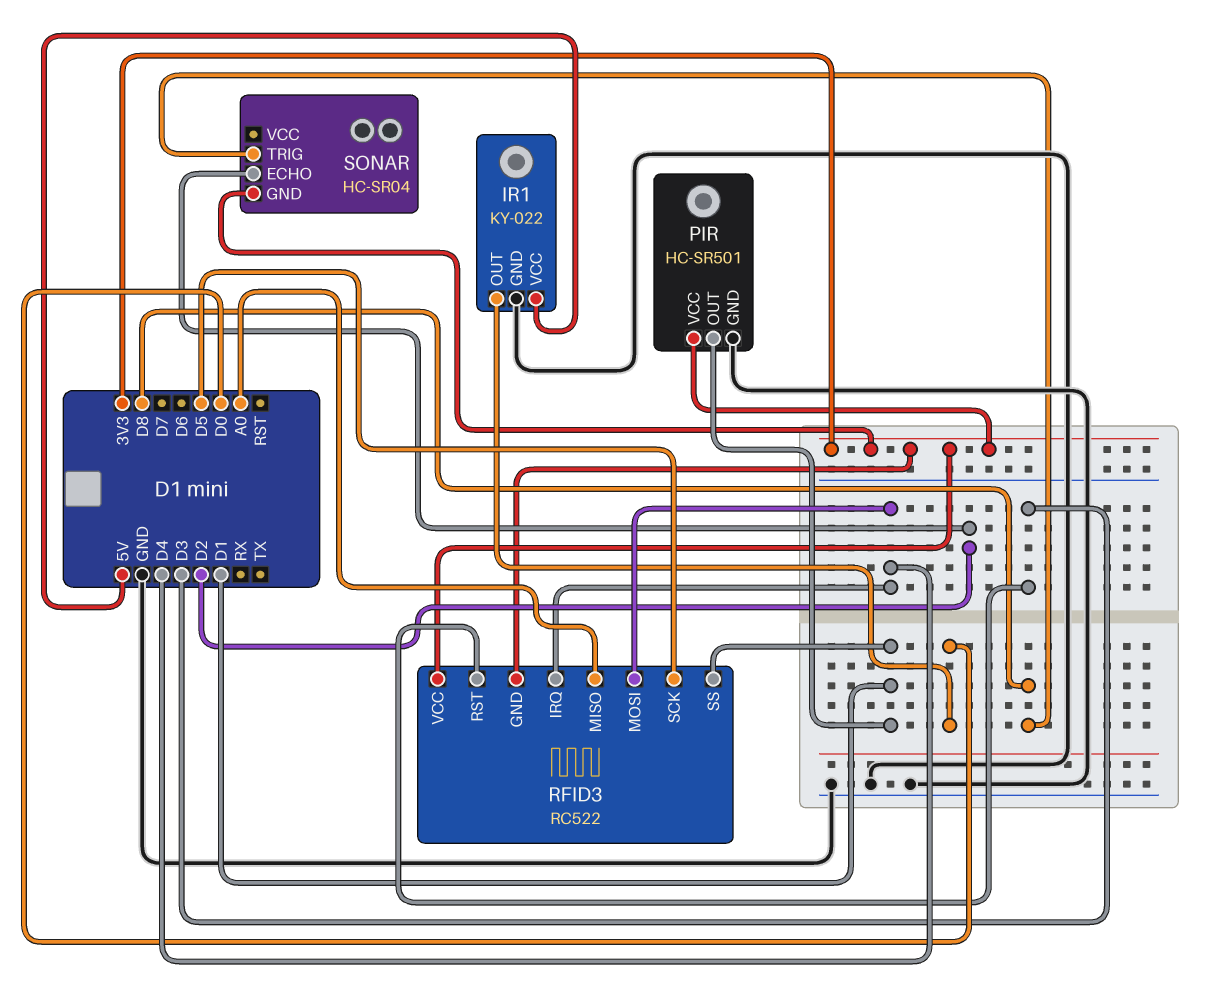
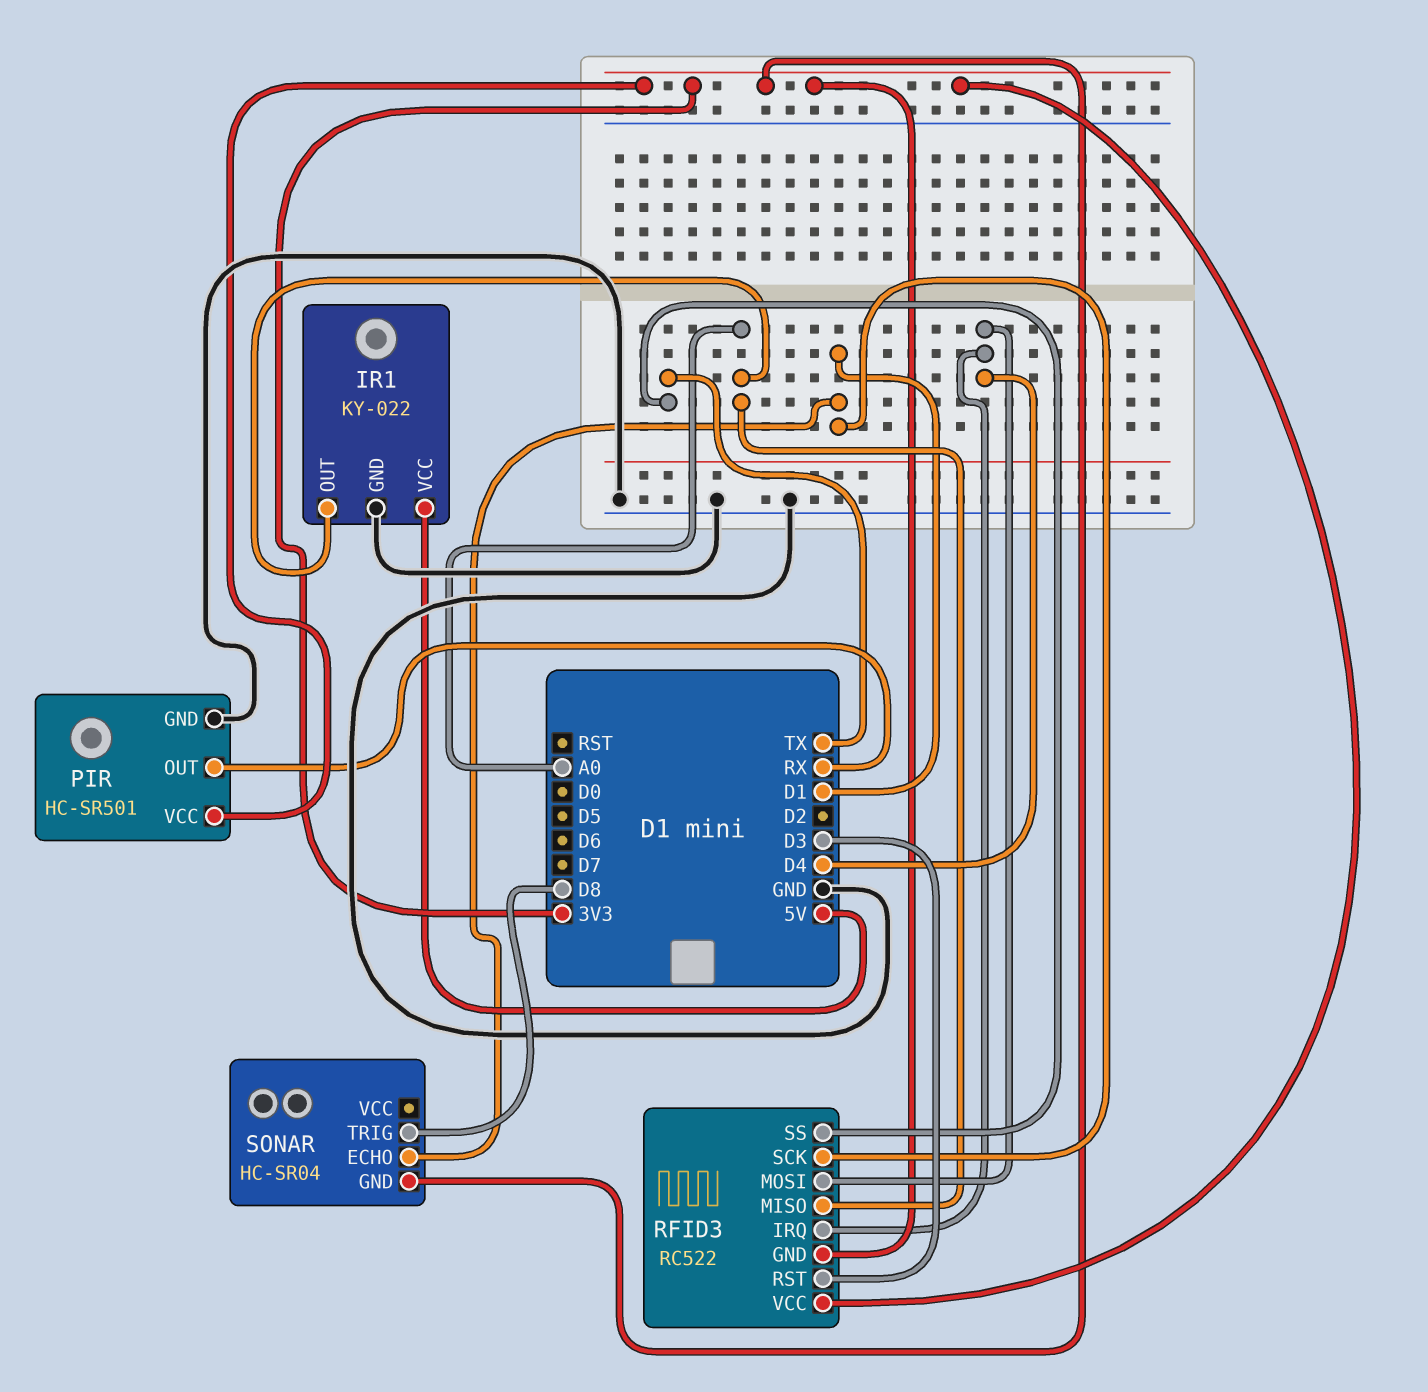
IR1 pin OUT: D0 -> A0
PIR pin OUT: D1 -> RX
RFID3 pin SCK: D5 -> D1
RFID3 pin SS: D1 -> TX
SONAR pin ECHO: D2 -> D1

